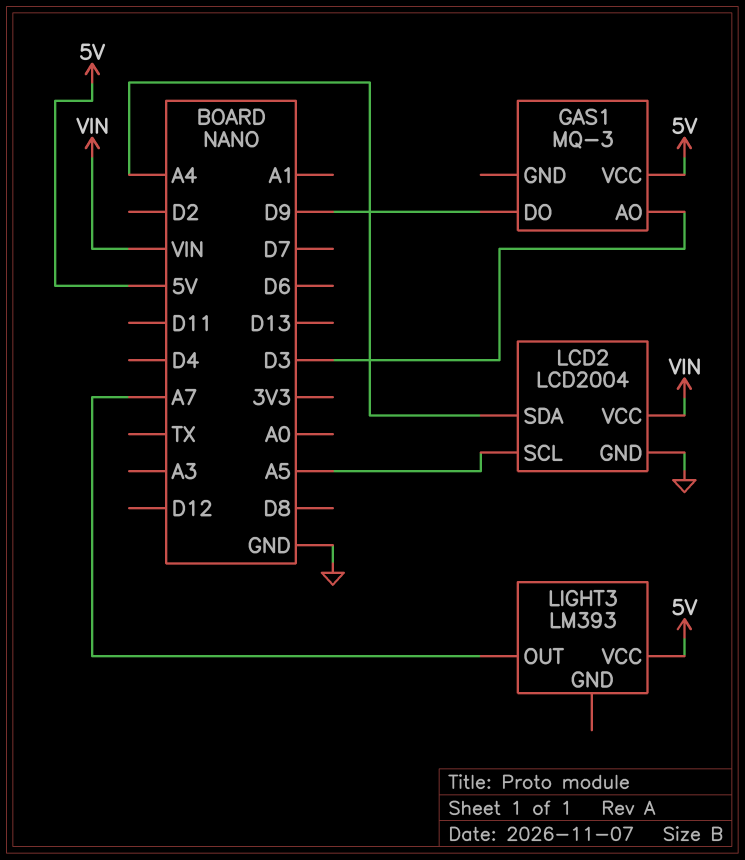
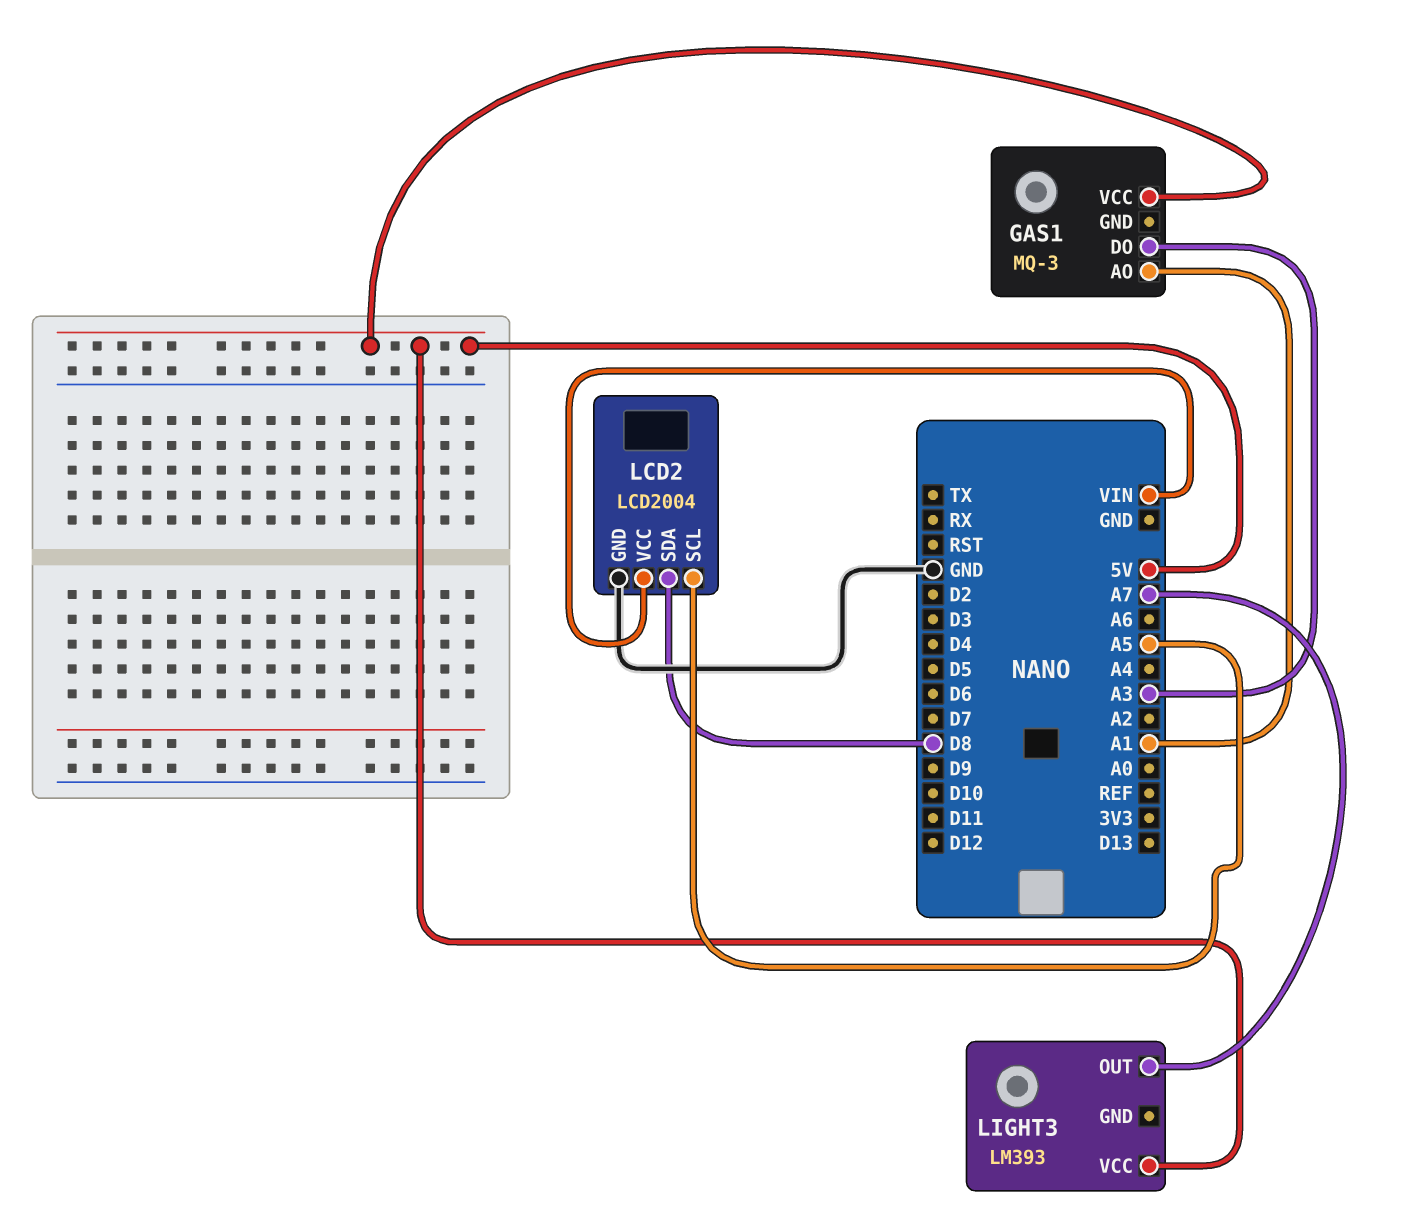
GAS1 pin AO: D3 -> A1
GAS1 pin DO: D9 -> A3
LCD2 pin SDA: A4 -> D8

